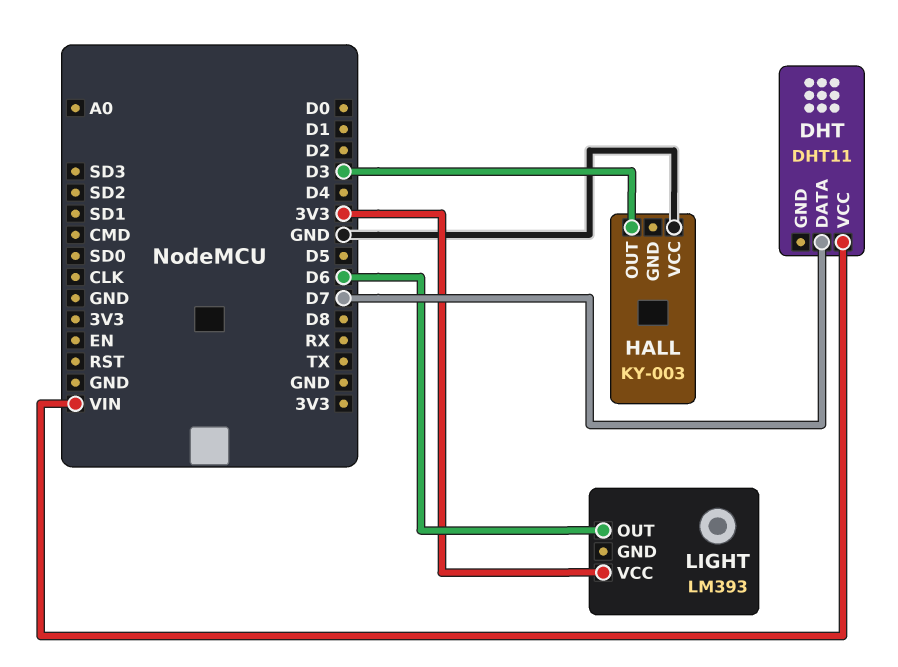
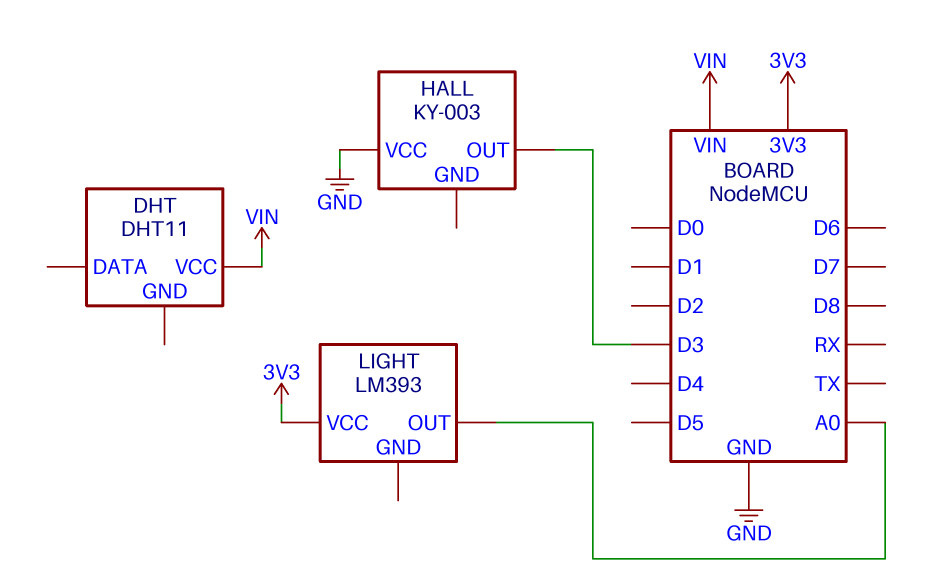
DHT pin DATA: D7 -> none
LIGHT pin OUT: D6 -> A0

